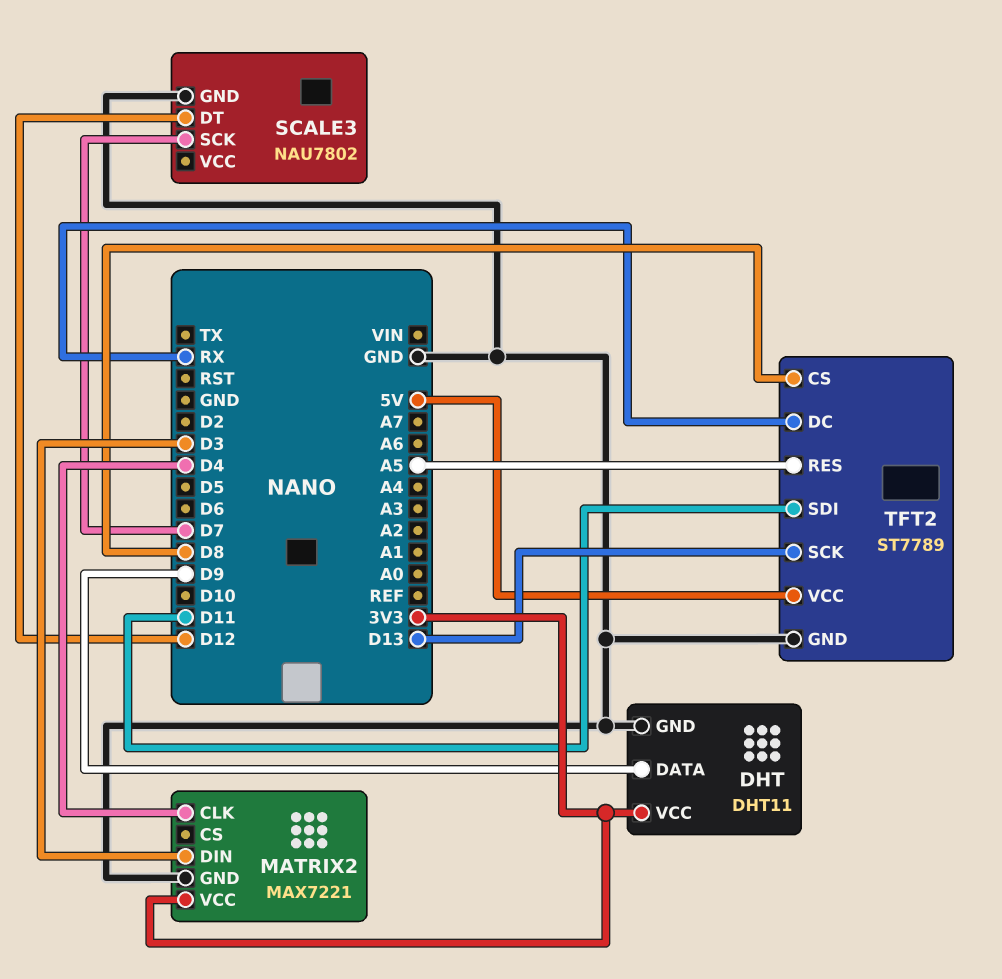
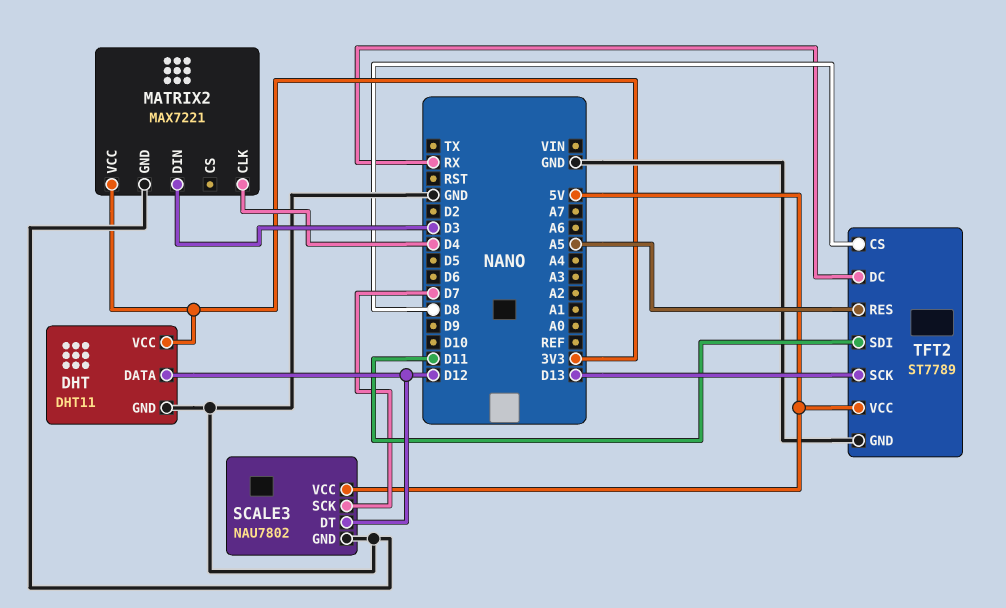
DHT pin DATA: D9 -> D12
SCALE3 pin VCC: none -> 5V

